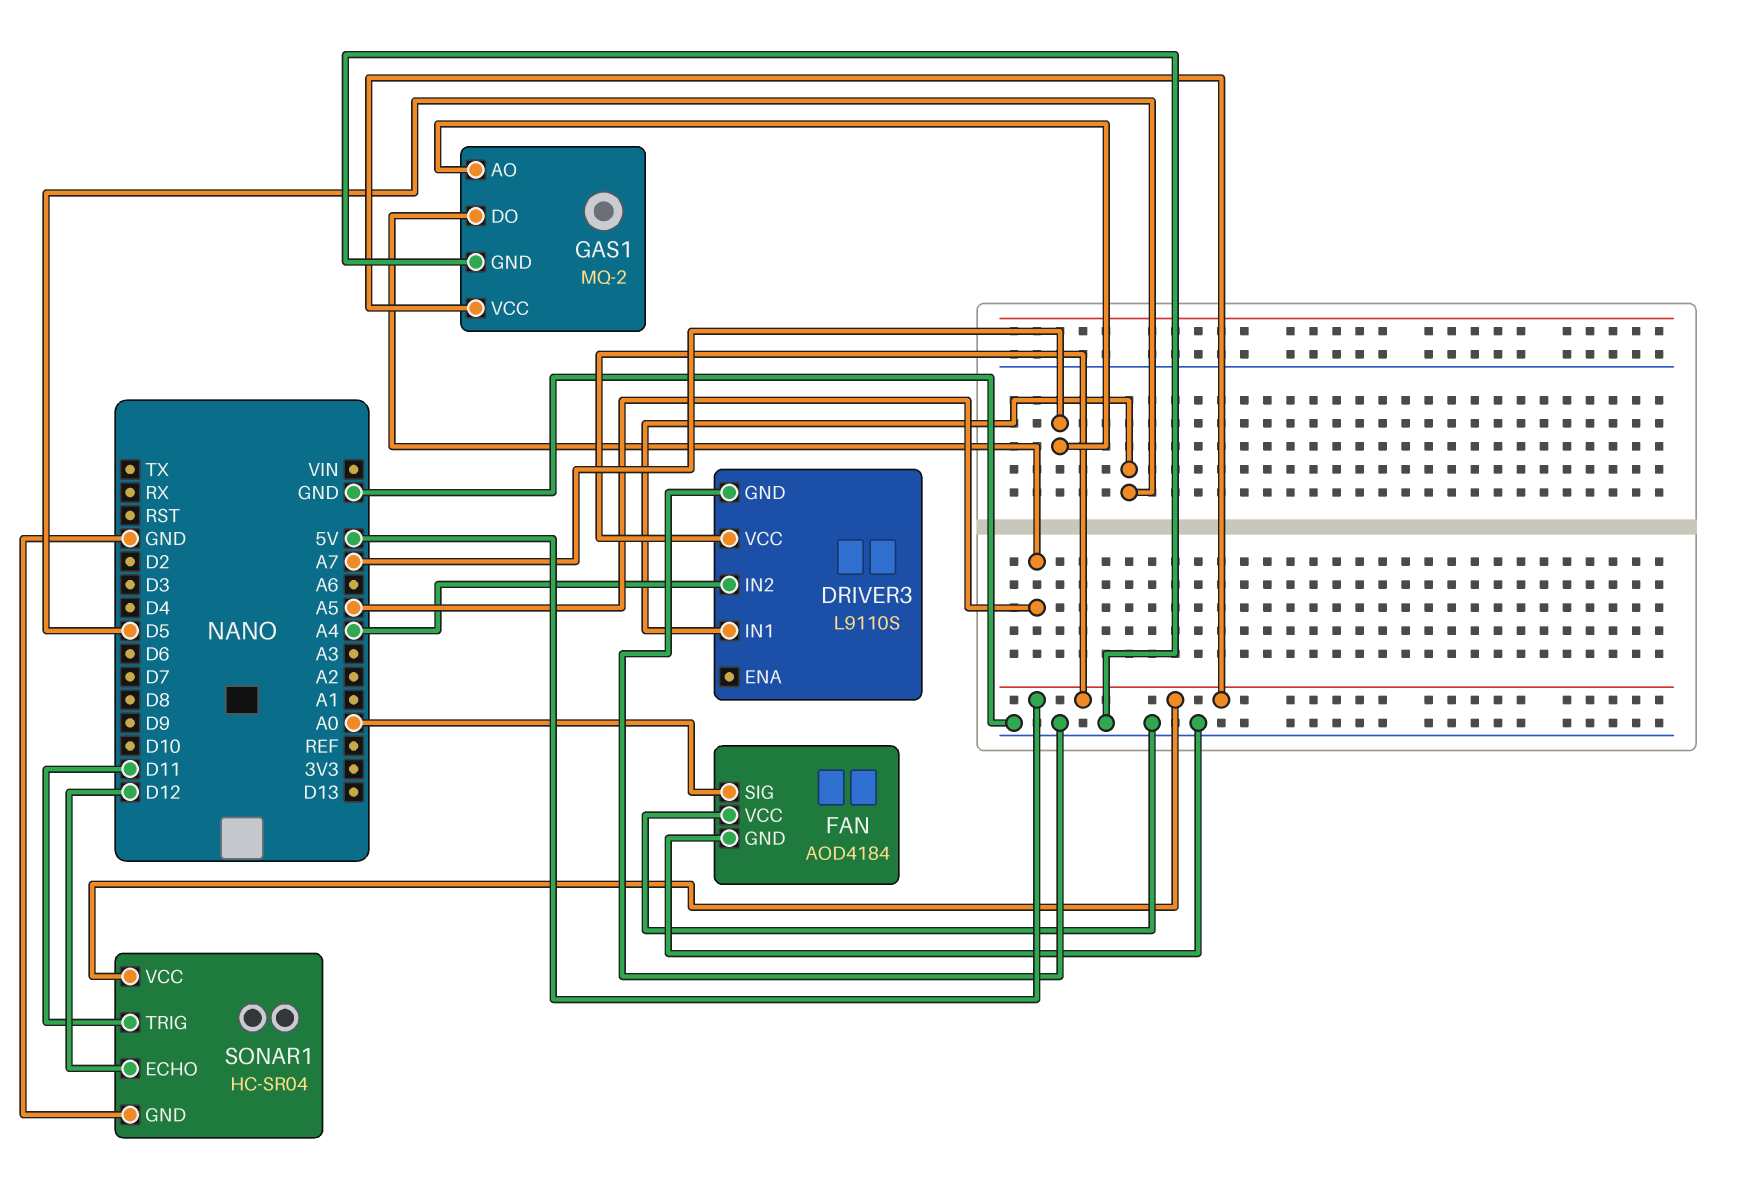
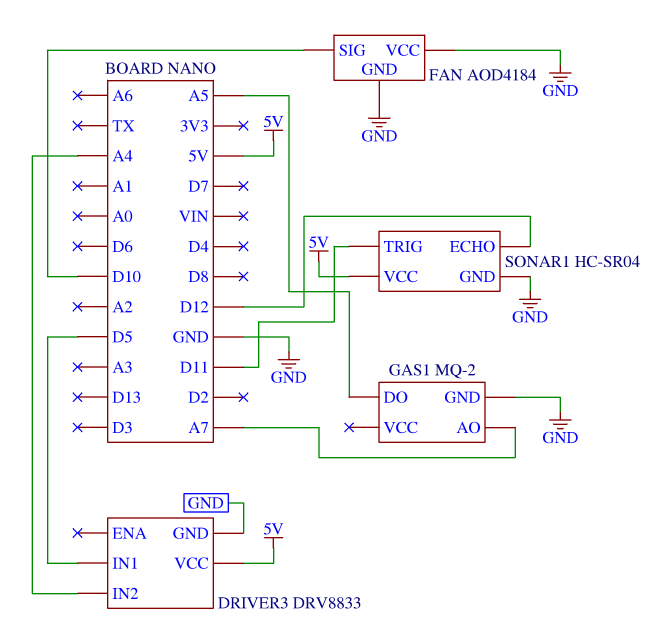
DRIVER3: L9110S -> DRV8833
FAN pin SIG: A0 -> D10
GAS1 pin VCC: 5V -> none

